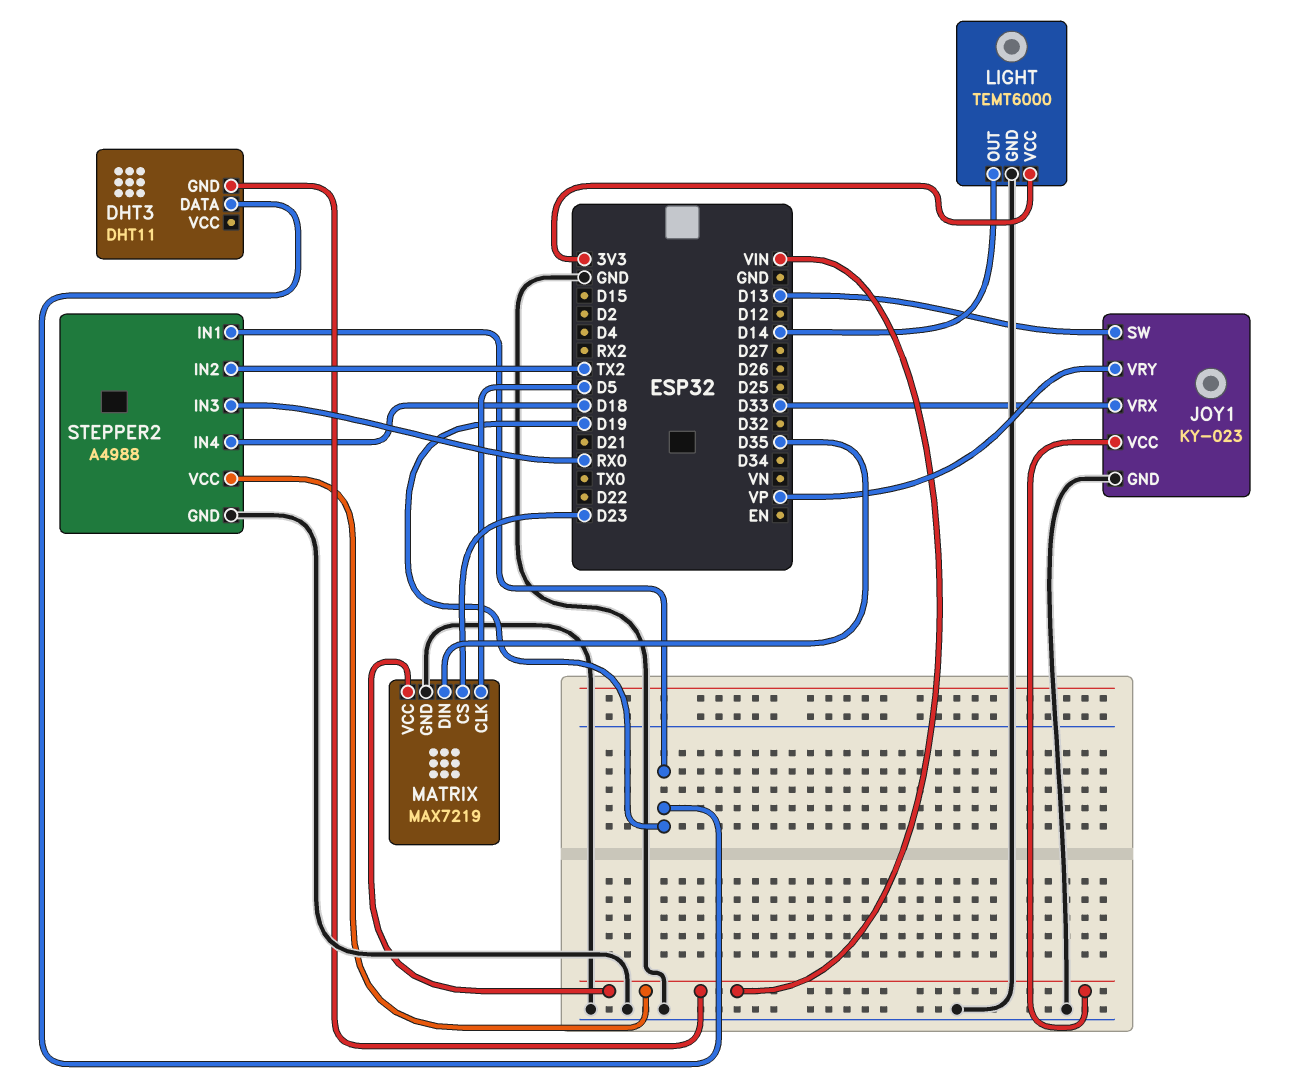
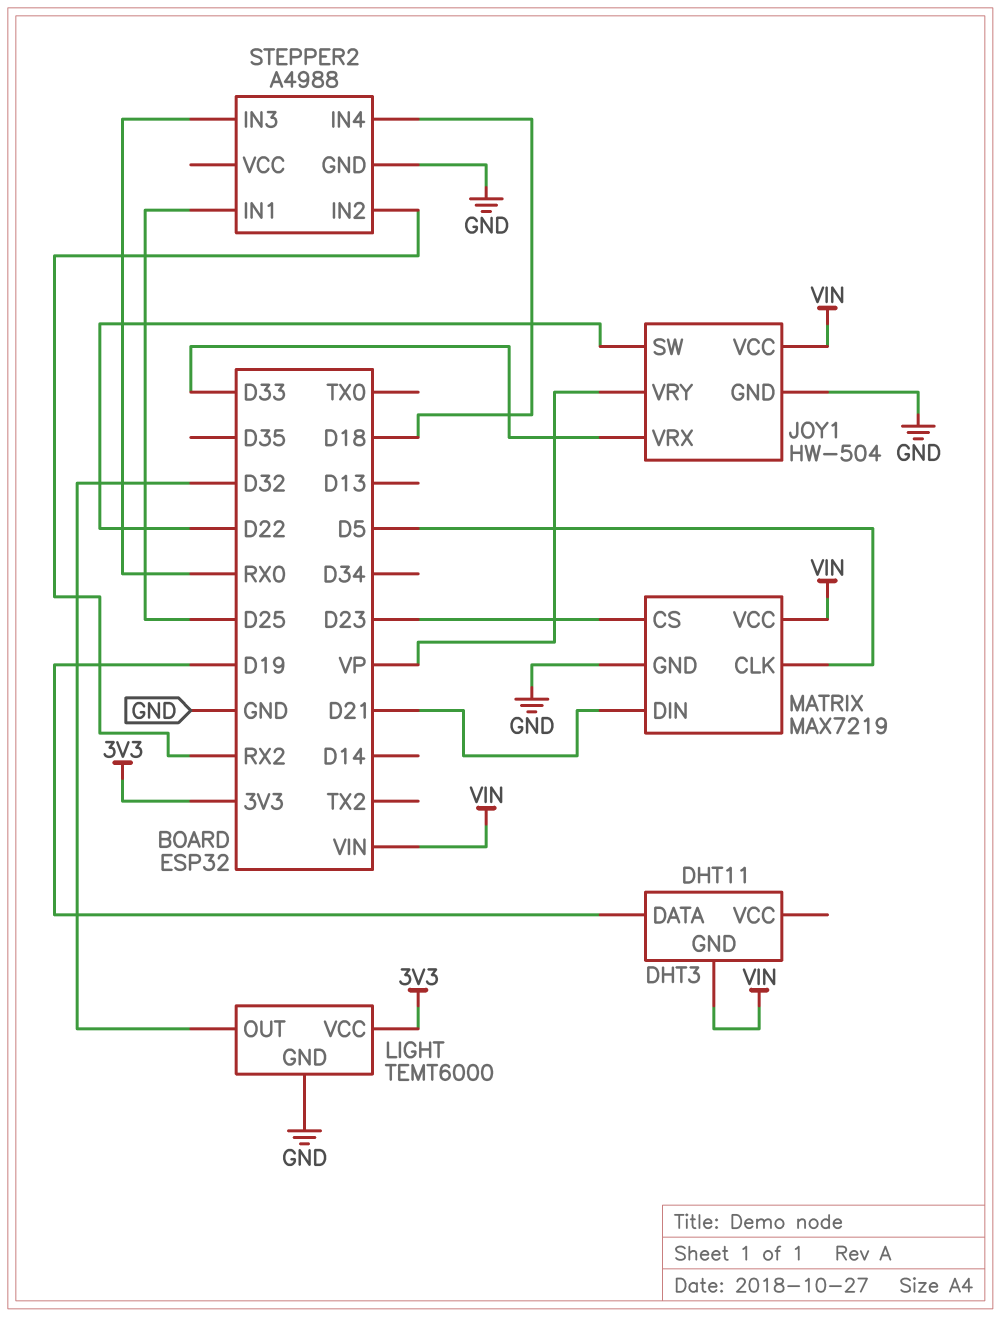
JOY1: KY-023 -> HW-504
JOY1 pin SW: D13 -> D22
LIGHT pin OUT: D14 -> D32
MATRIX pin DIN: D35 -> D21
STEPPER2 pin IN1: D19 -> D25
STEPPER2 pin IN2: TX2 -> RX2
STEPPER2 pin VCC: VIN -> none

